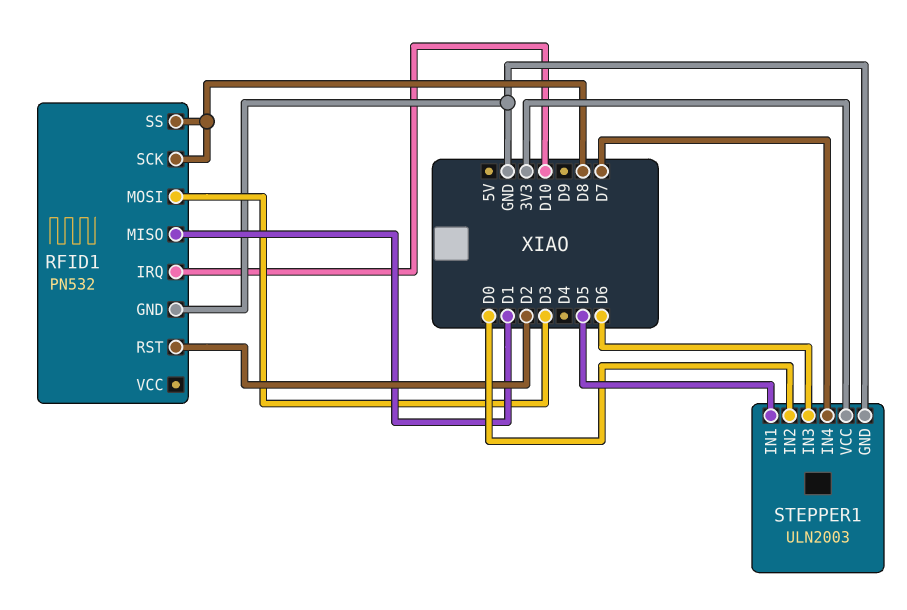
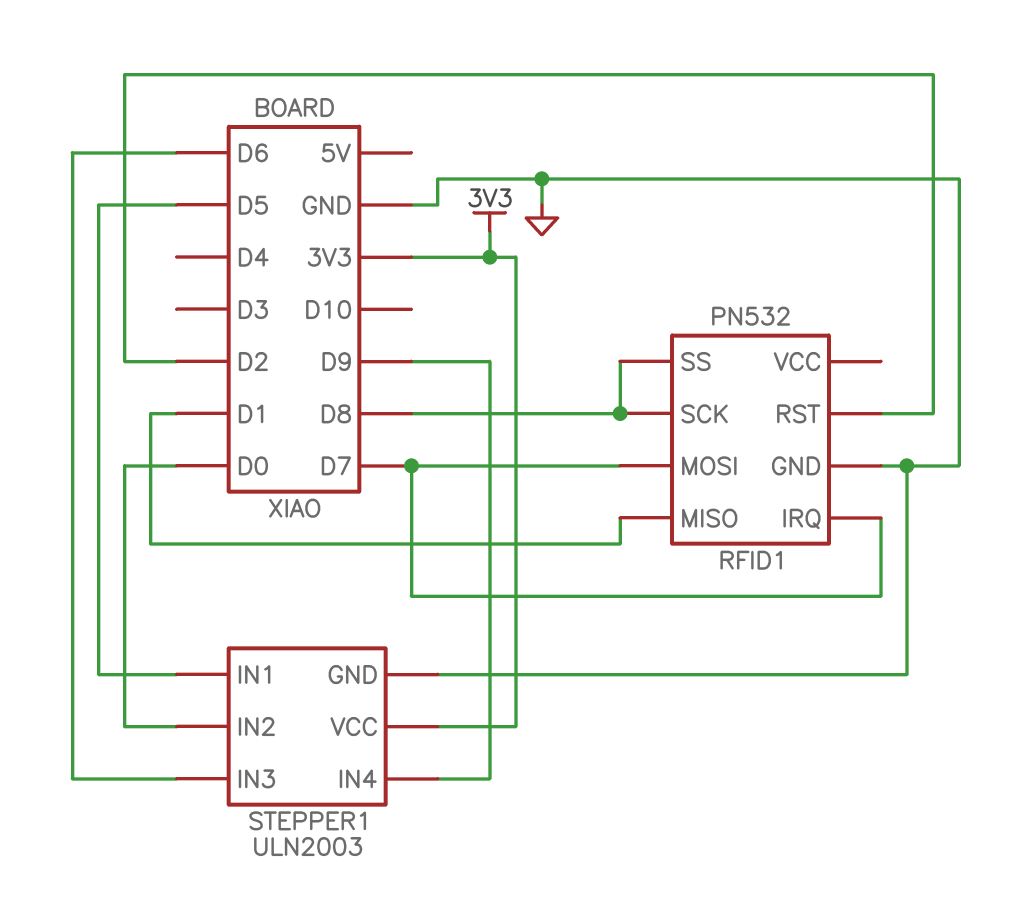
RFID1 pin IRQ: D10 -> D7
RFID1 pin MOSI: D3 -> D7
STEPPER1 pin IN4: D7 -> D9

